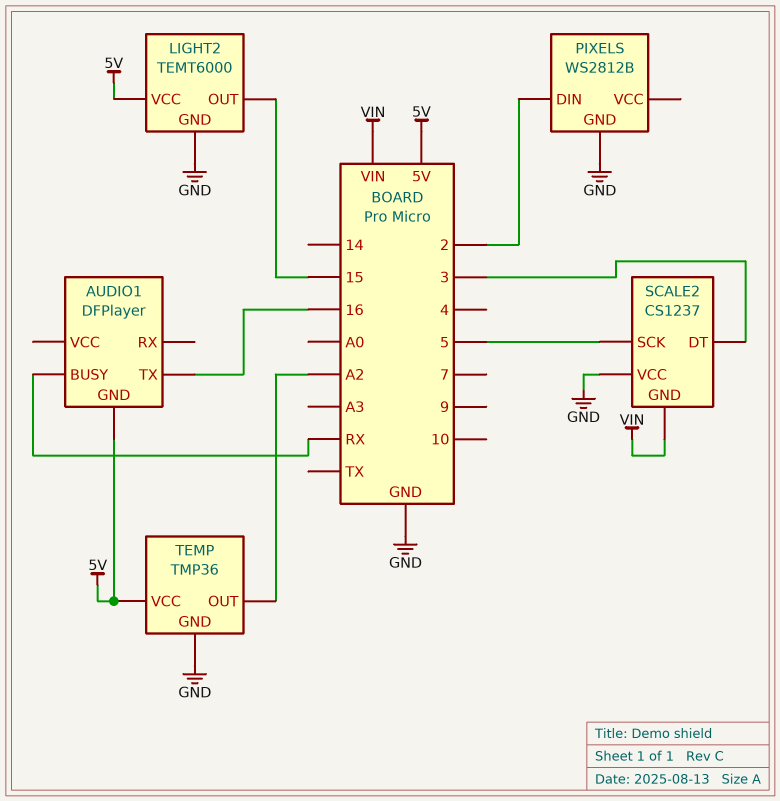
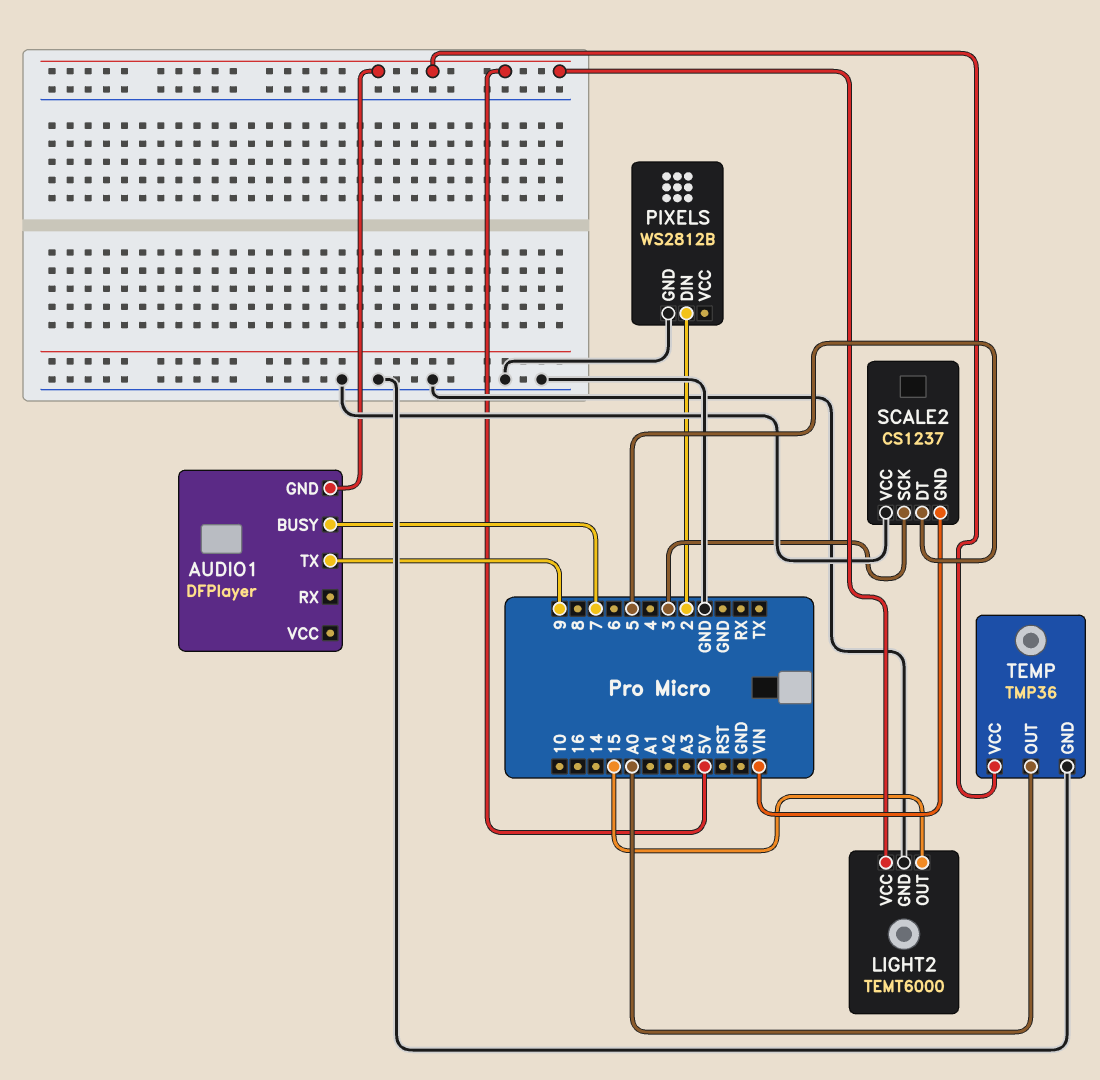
AUDIO1 pin BUSY: RX -> 7
AUDIO1 pin TX: 16 -> 9
SCALE2 pin DT: 3 -> 5
SCALE2 pin SCK: 5 -> 3
TEMP pin OUT: A2 -> A0

